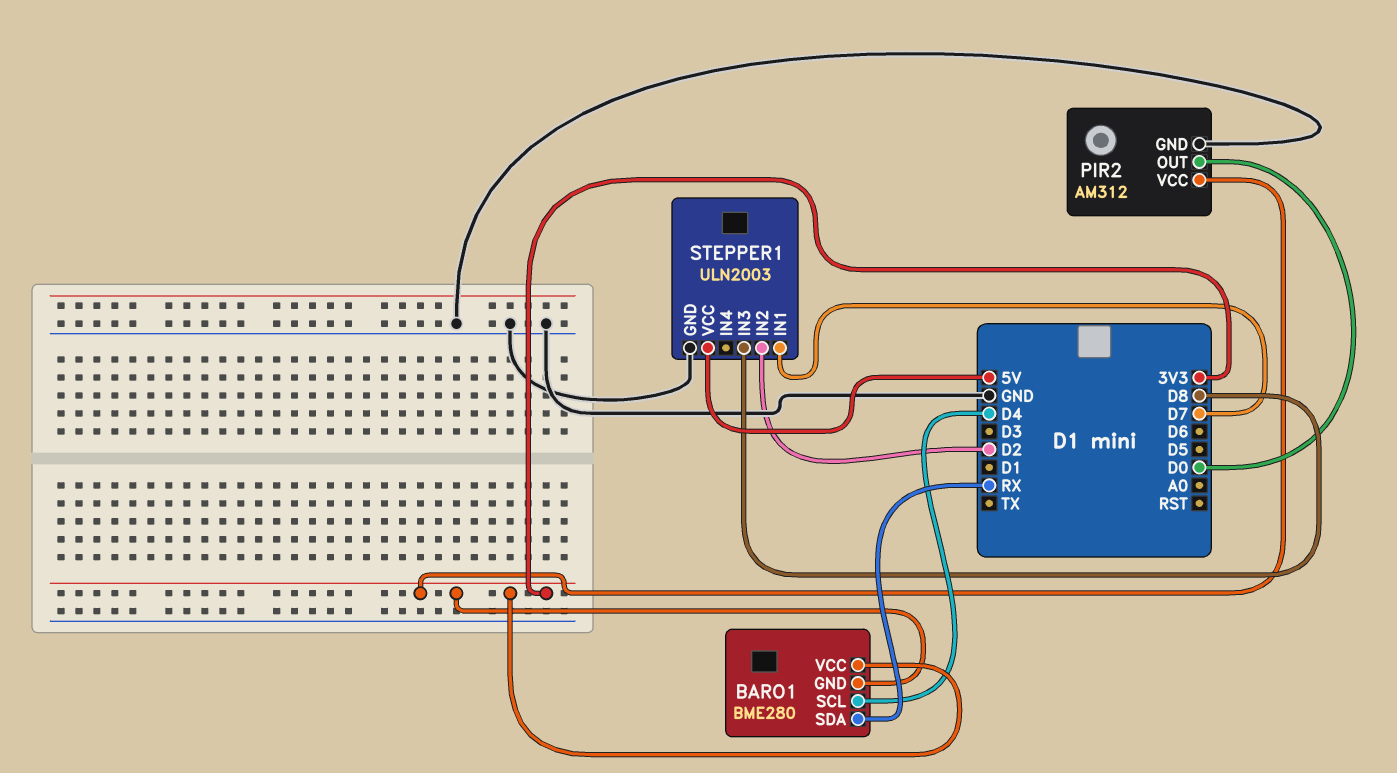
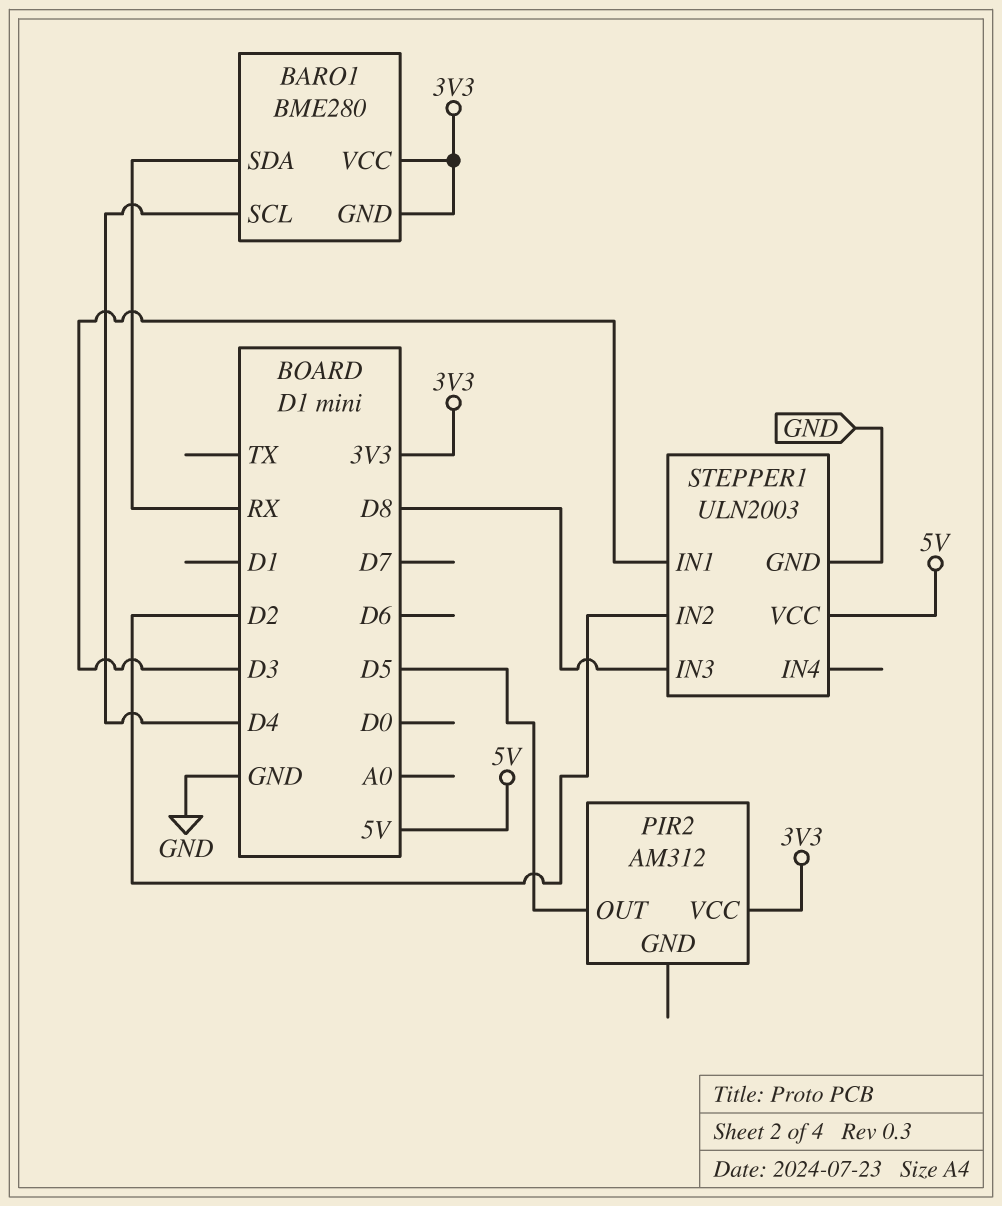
PIR2 pin GND: GND -> none
PIR2 pin OUT: D0 -> D5
STEPPER1 pin IN1: D7 -> D3

